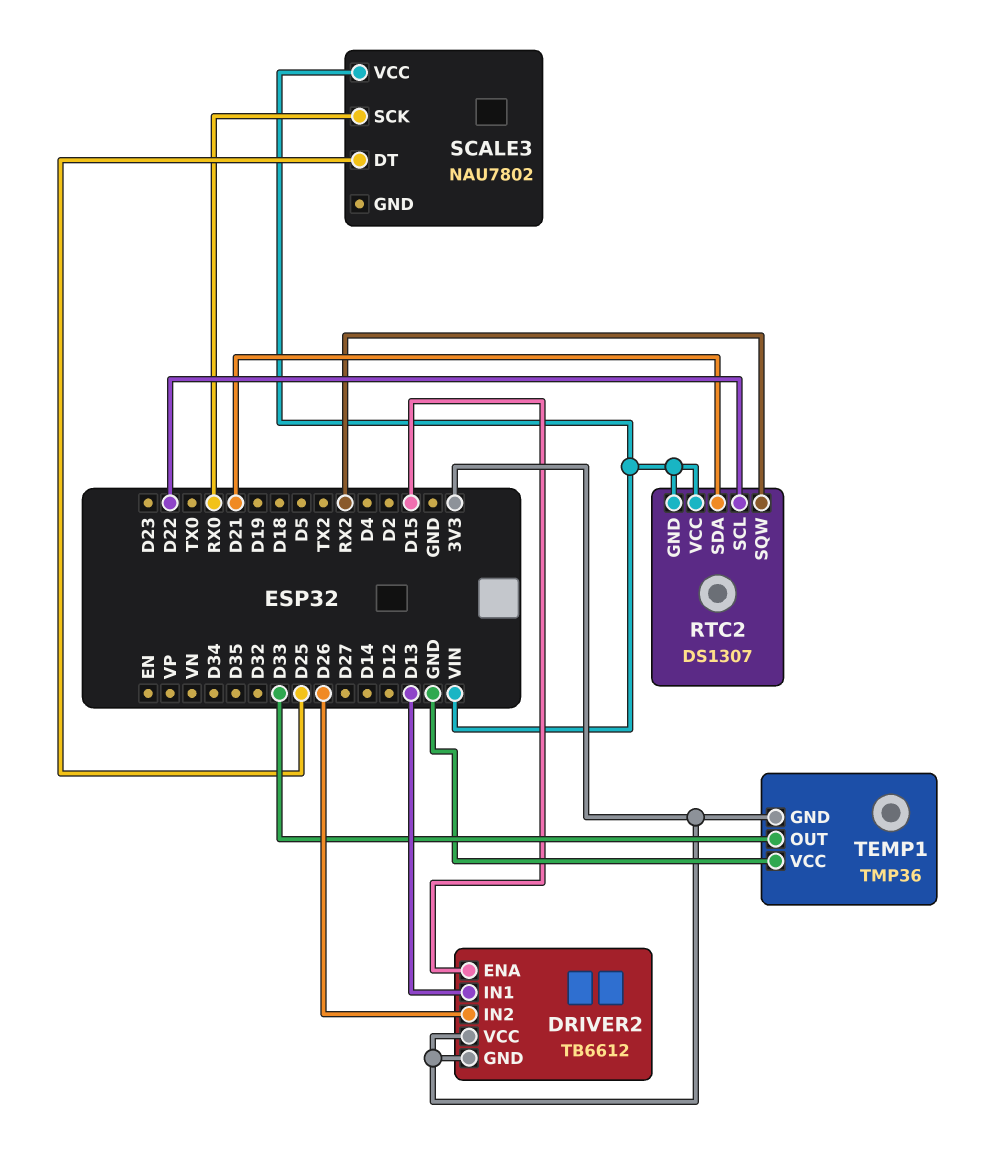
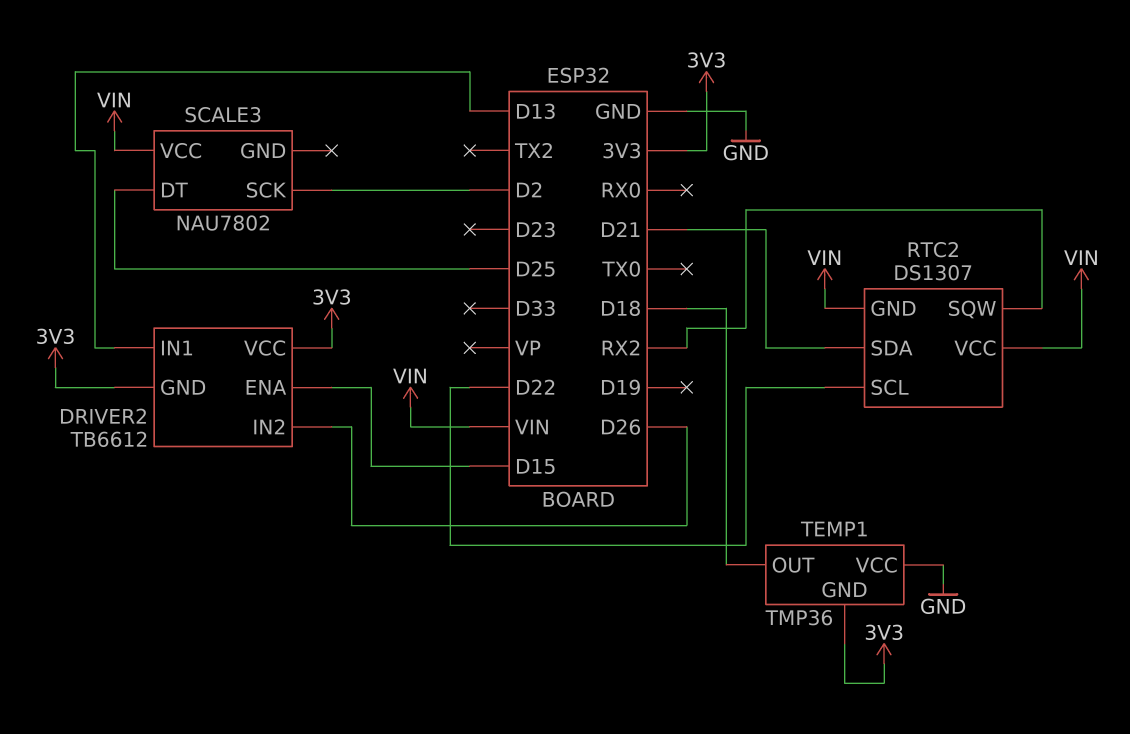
SCALE3 pin SCK: RX0 -> D2
TEMP1 pin OUT: D33 -> D18

